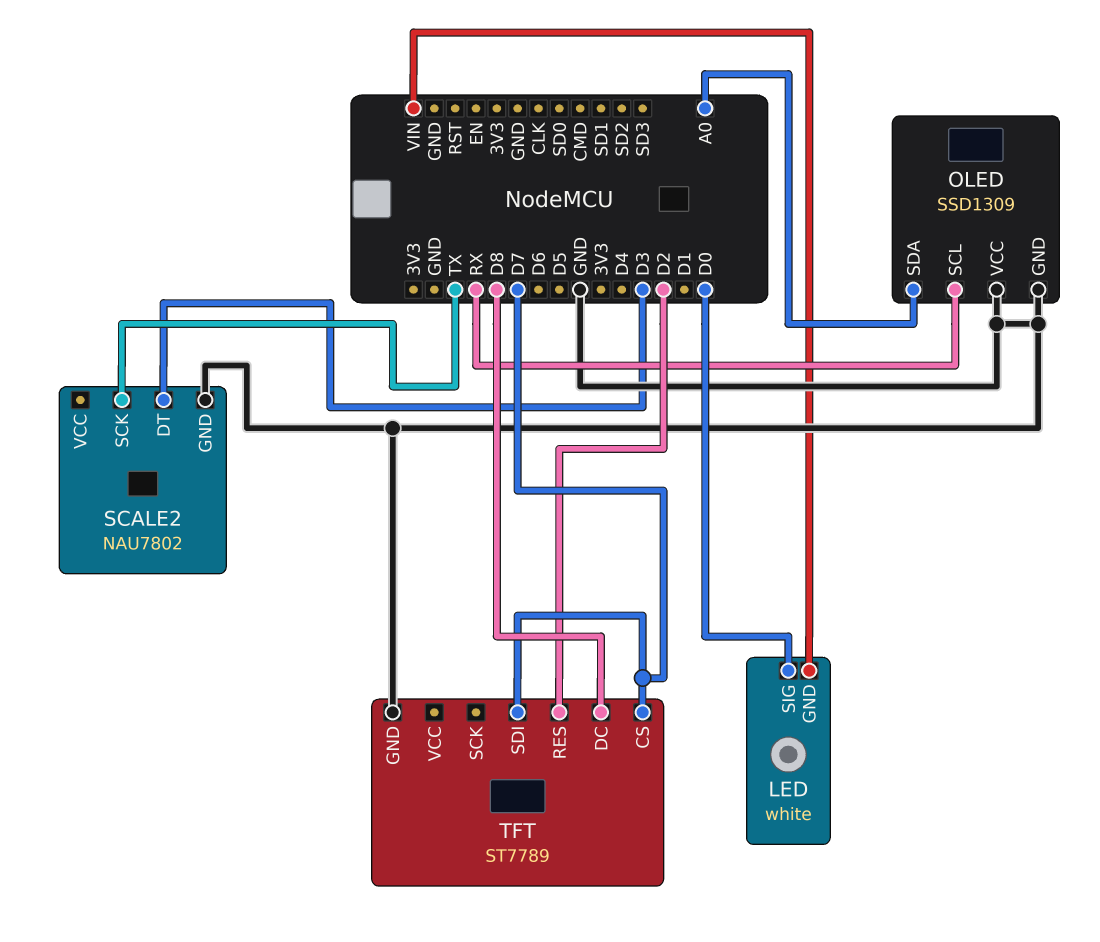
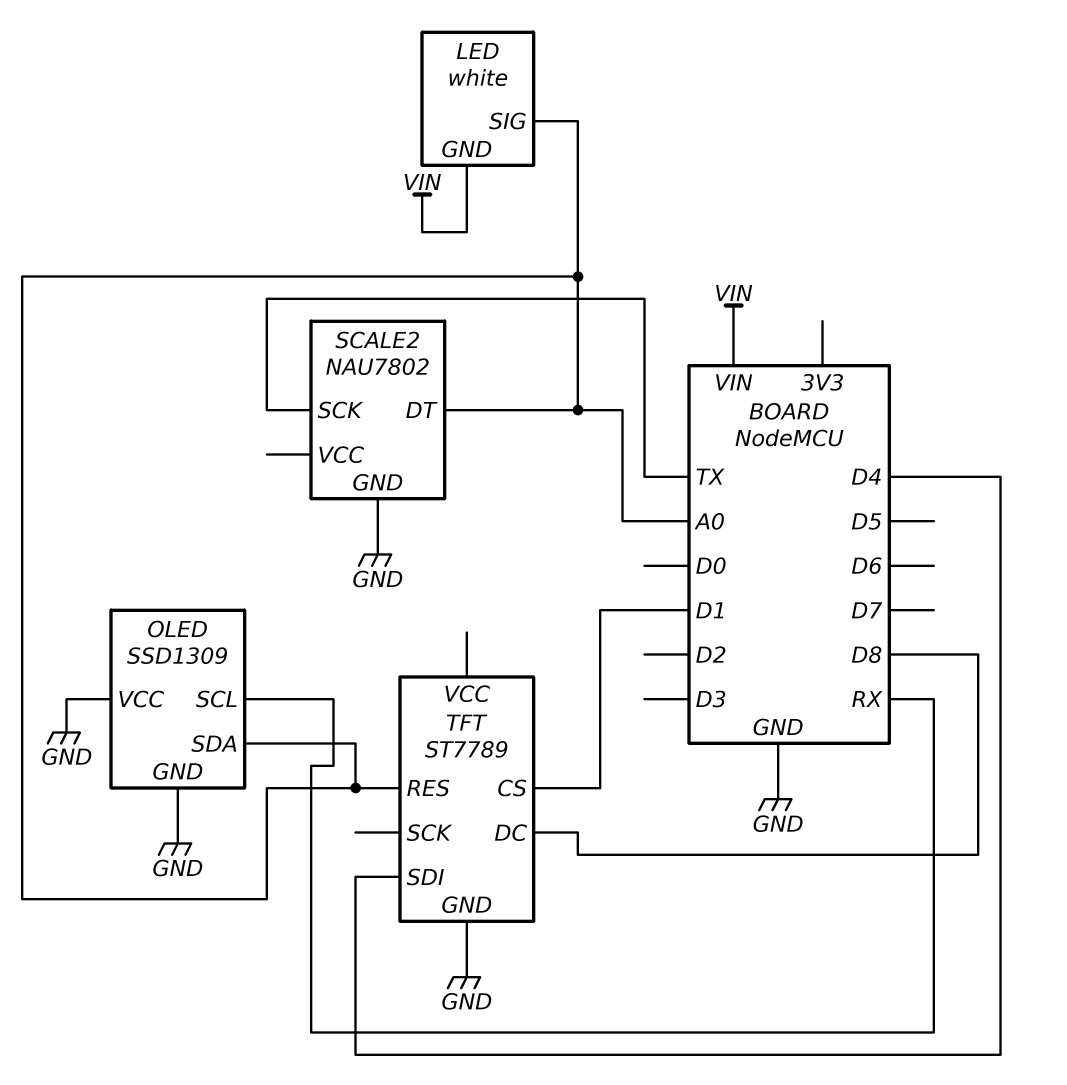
LED pin SIG: D0 -> A0
SCALE2 pin DT: D3 -> A0
TFT pin CS: D7 -> D1
TFT pin RES: D2 -> A0
TFT pin SDI: D7 -> D4

